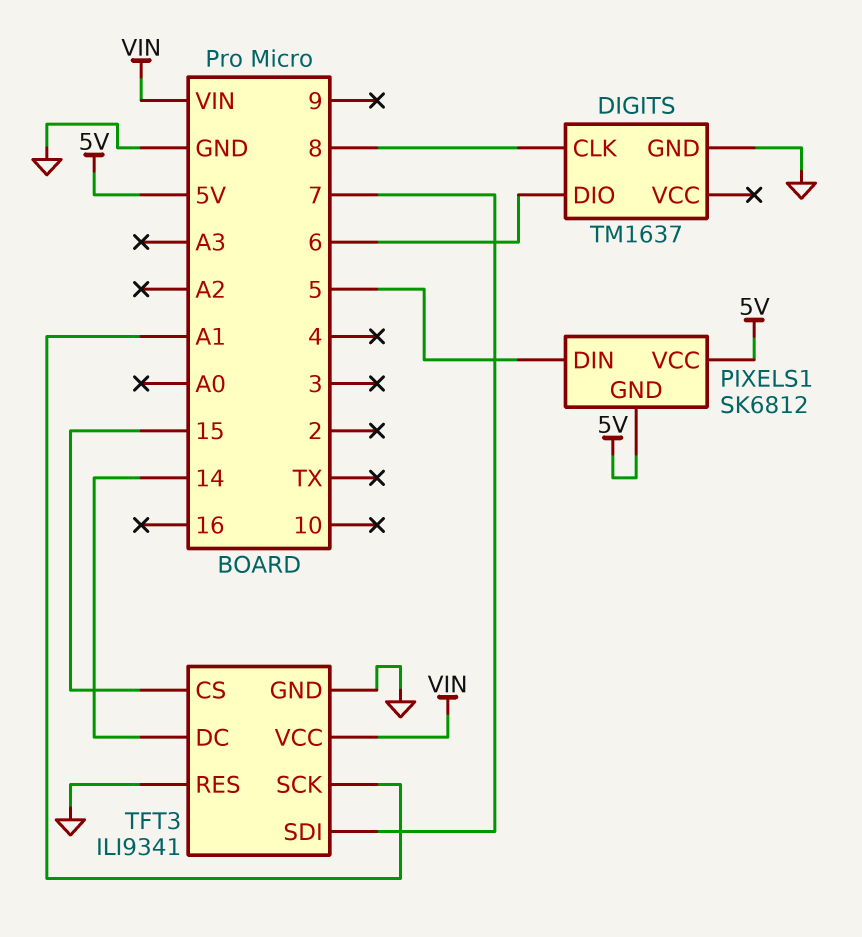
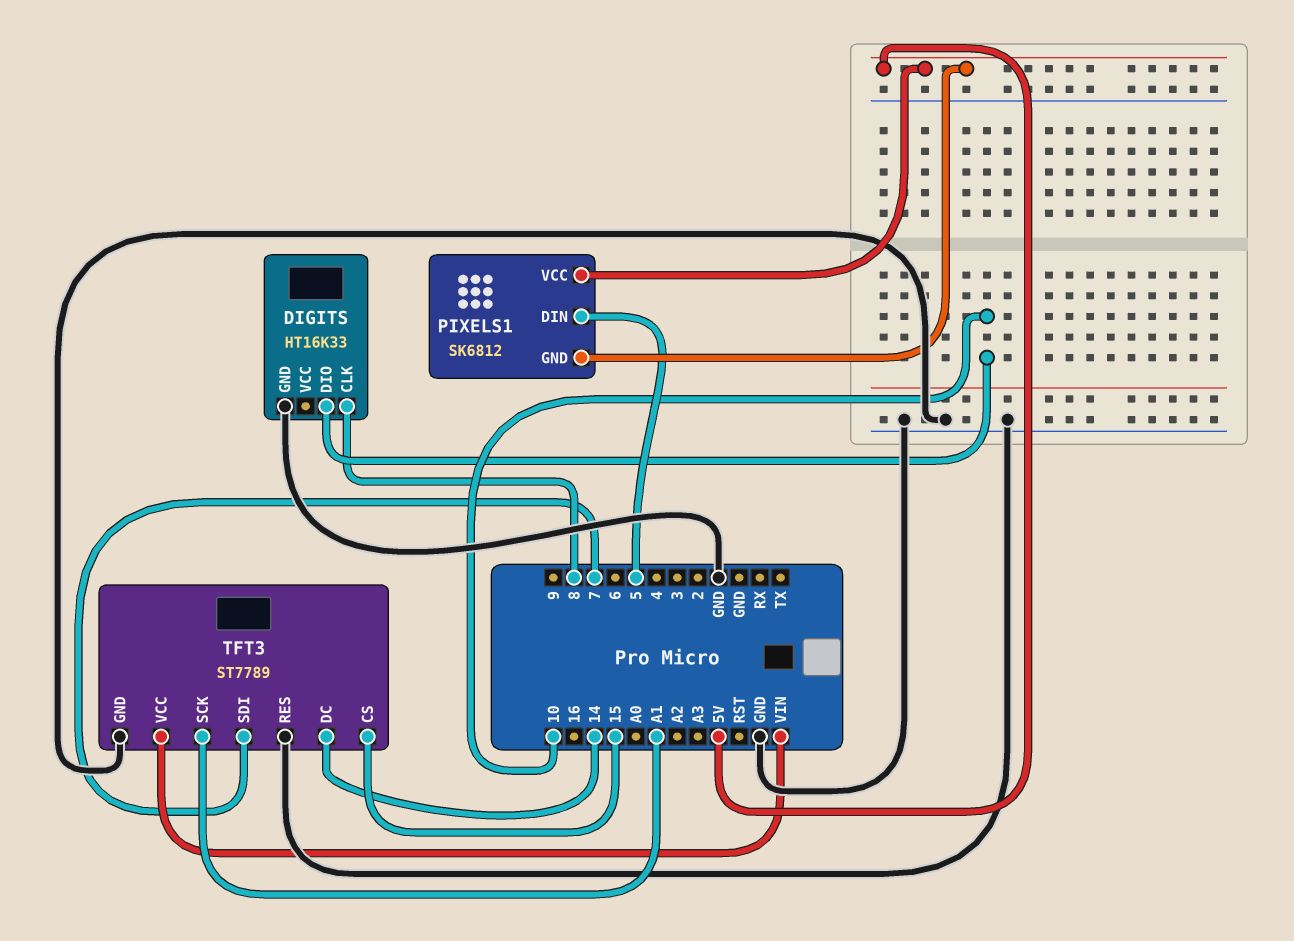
DIGITS: TM1637 -> HT16K33
DIGITS pin DIO: 6 -> 10
TFT3: ILI9341 -> ST7789

